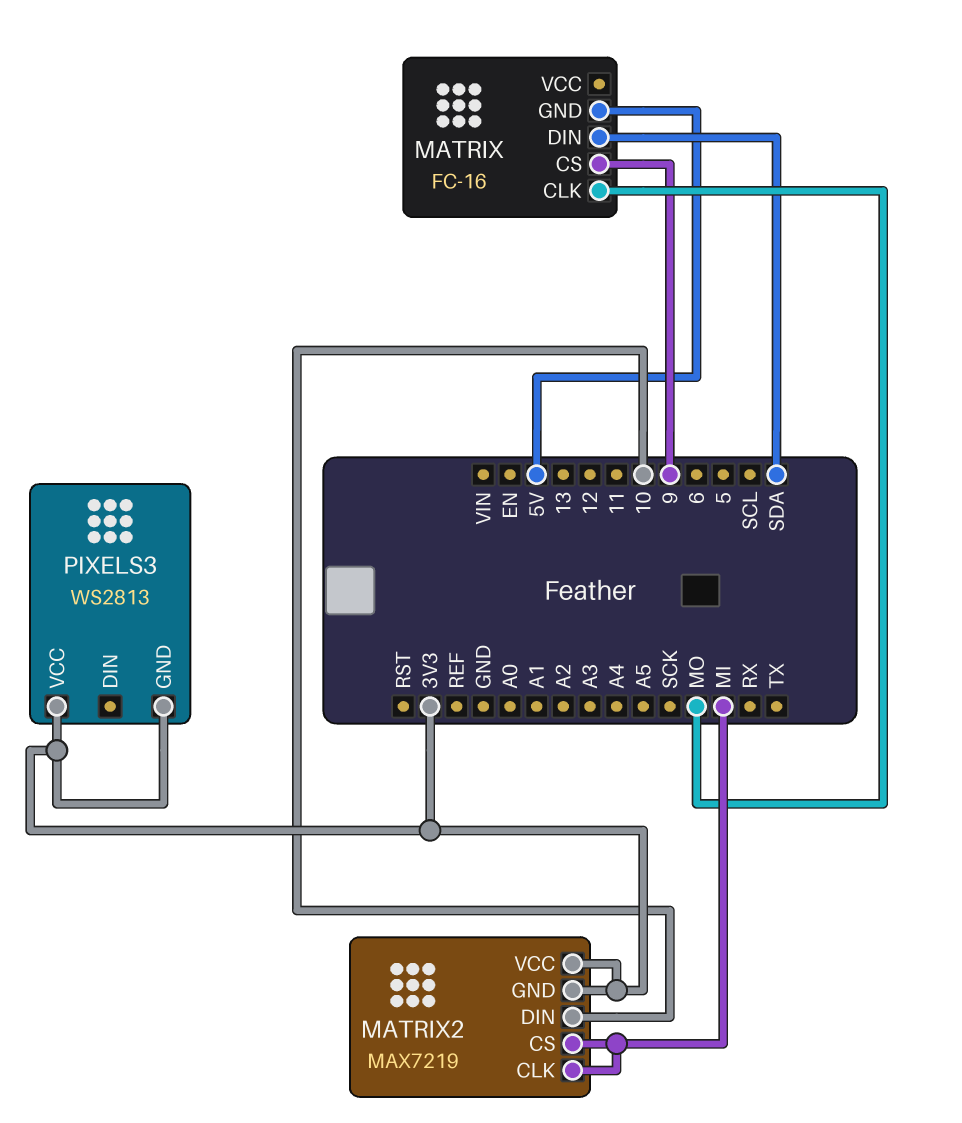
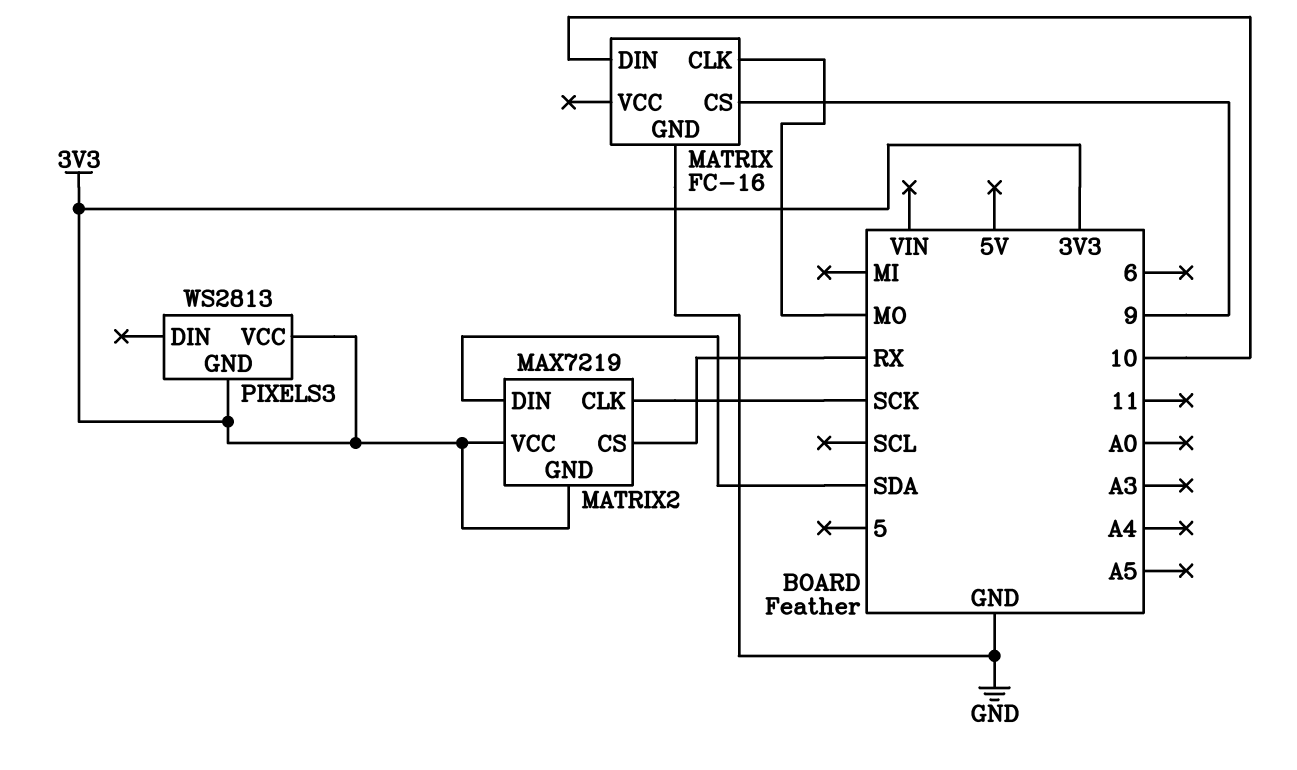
MATRIX pin DIN: SDA -> 10
MATRIX pin GND: 5V -> GND
MATRIX2 pin CLK: MI -> SCK
MATRIX2 pin CS: MI -> RX
MATRIX2 pin DIN: 10 -> SDA

